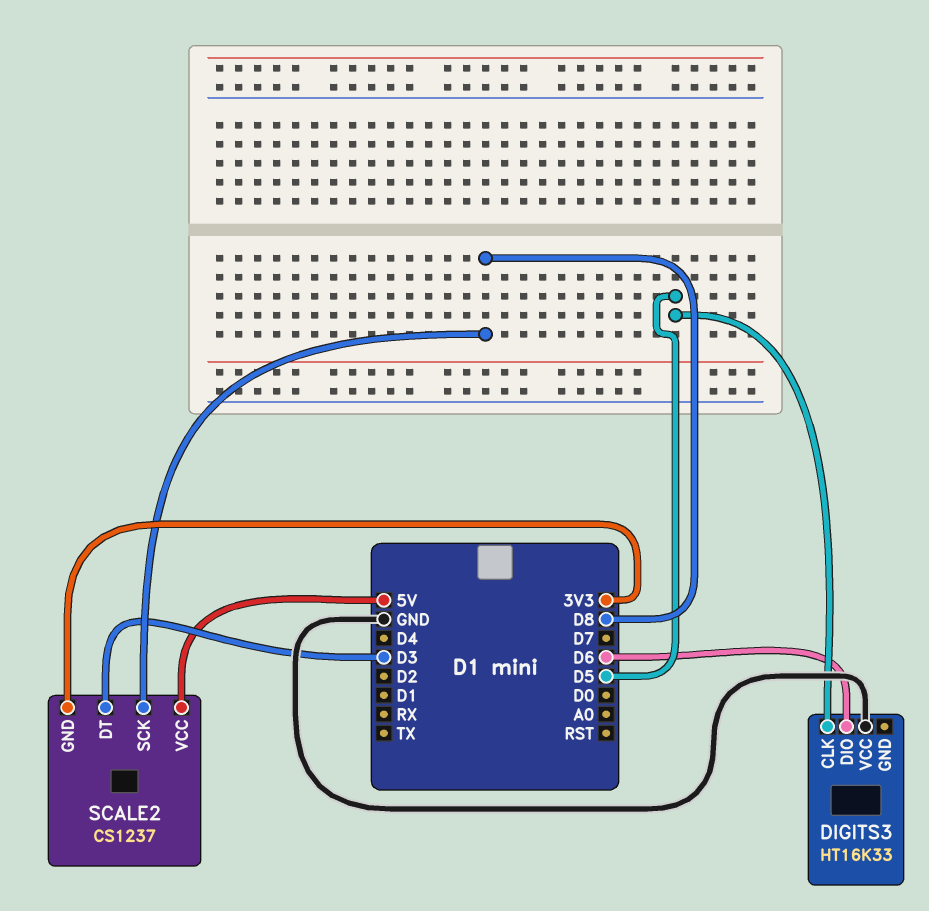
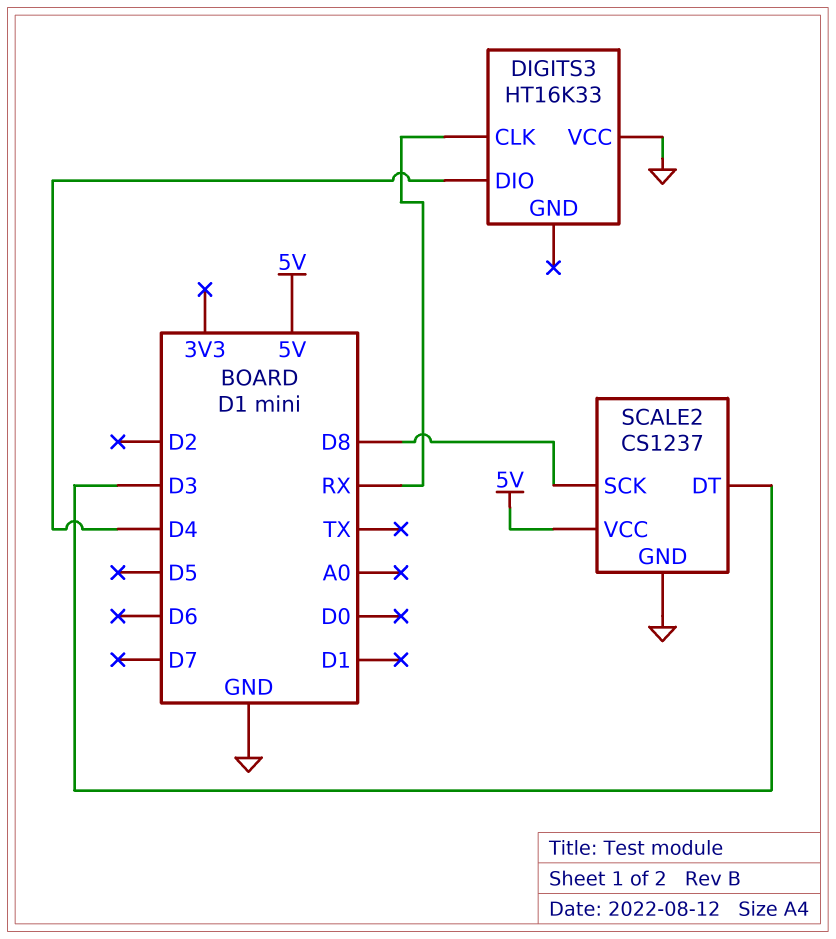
DIGITS3 pin CLK: D5 -> RX
DIGITS3 pin DIO: D6 -> D4
SCALE2 pin GND: 3V3 -> GND

